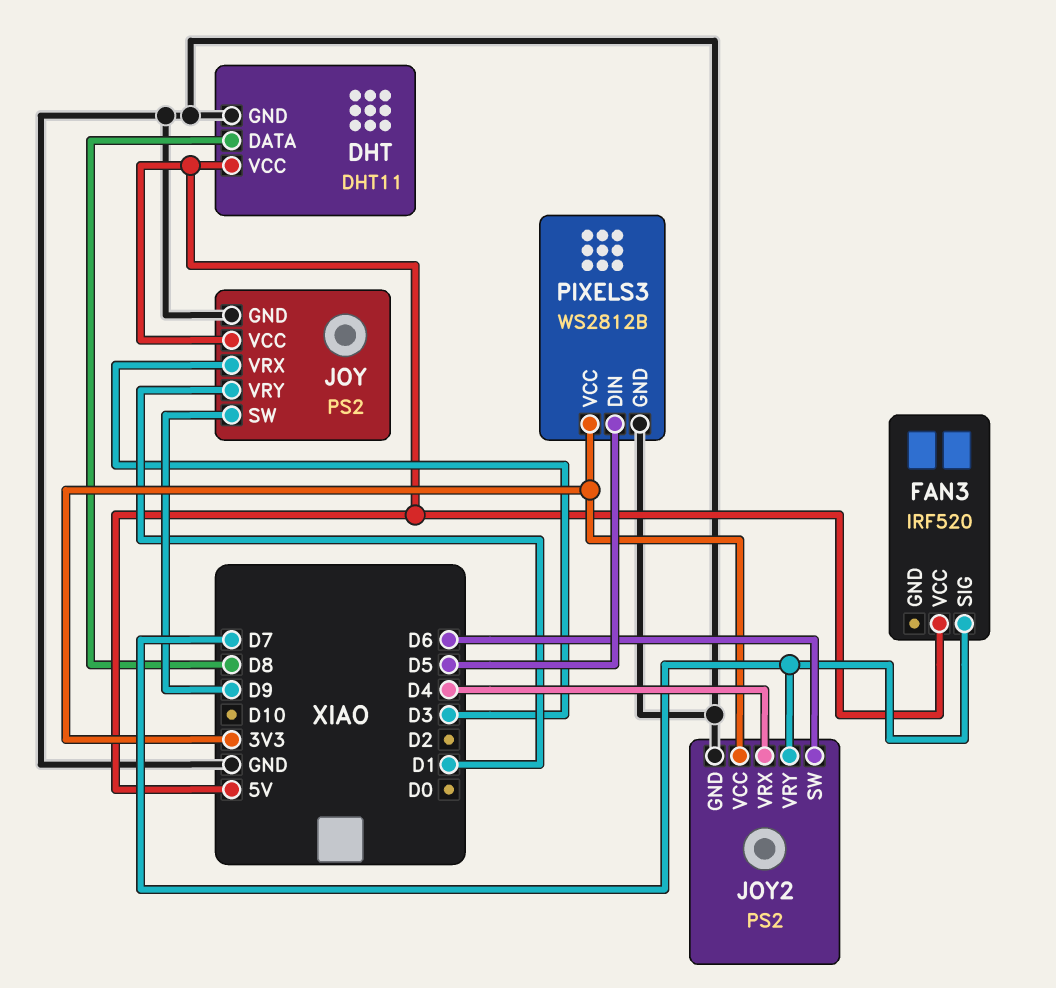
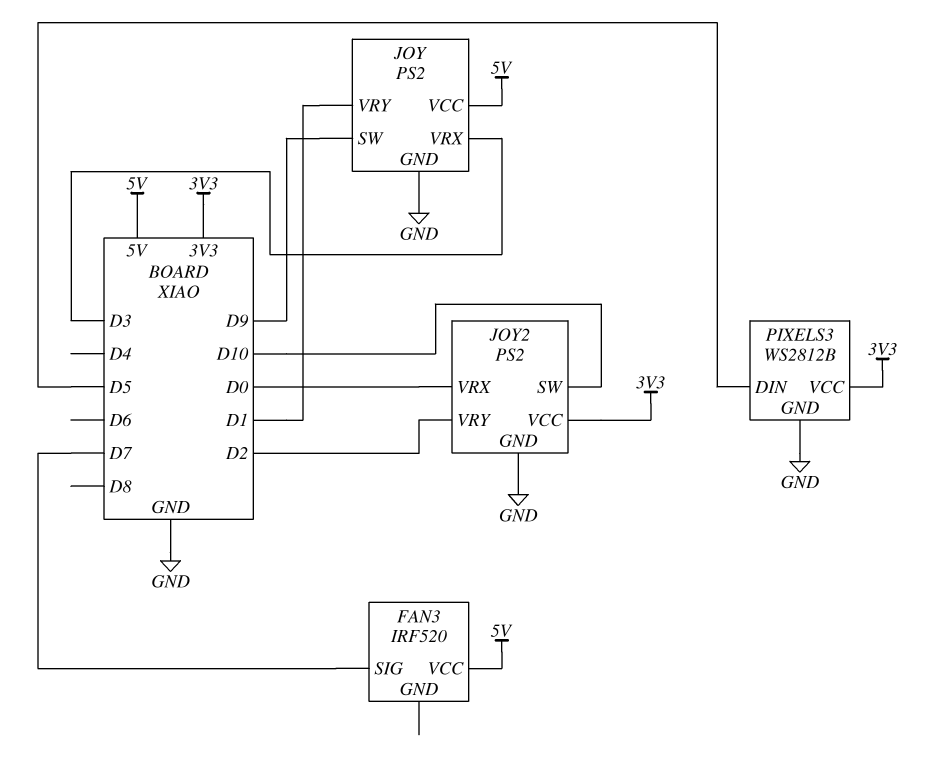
DHT: DHT11 -> none
DHT pin DATA: D8 -> none
DHT pin GND: GND -> none
DHT pin VCC: 5V -> none
JOY2 pin SW: D6 -> D10
JOY2 pin VRX: D4 -> D0
JOY2 pin VRY: D7 -> D2

